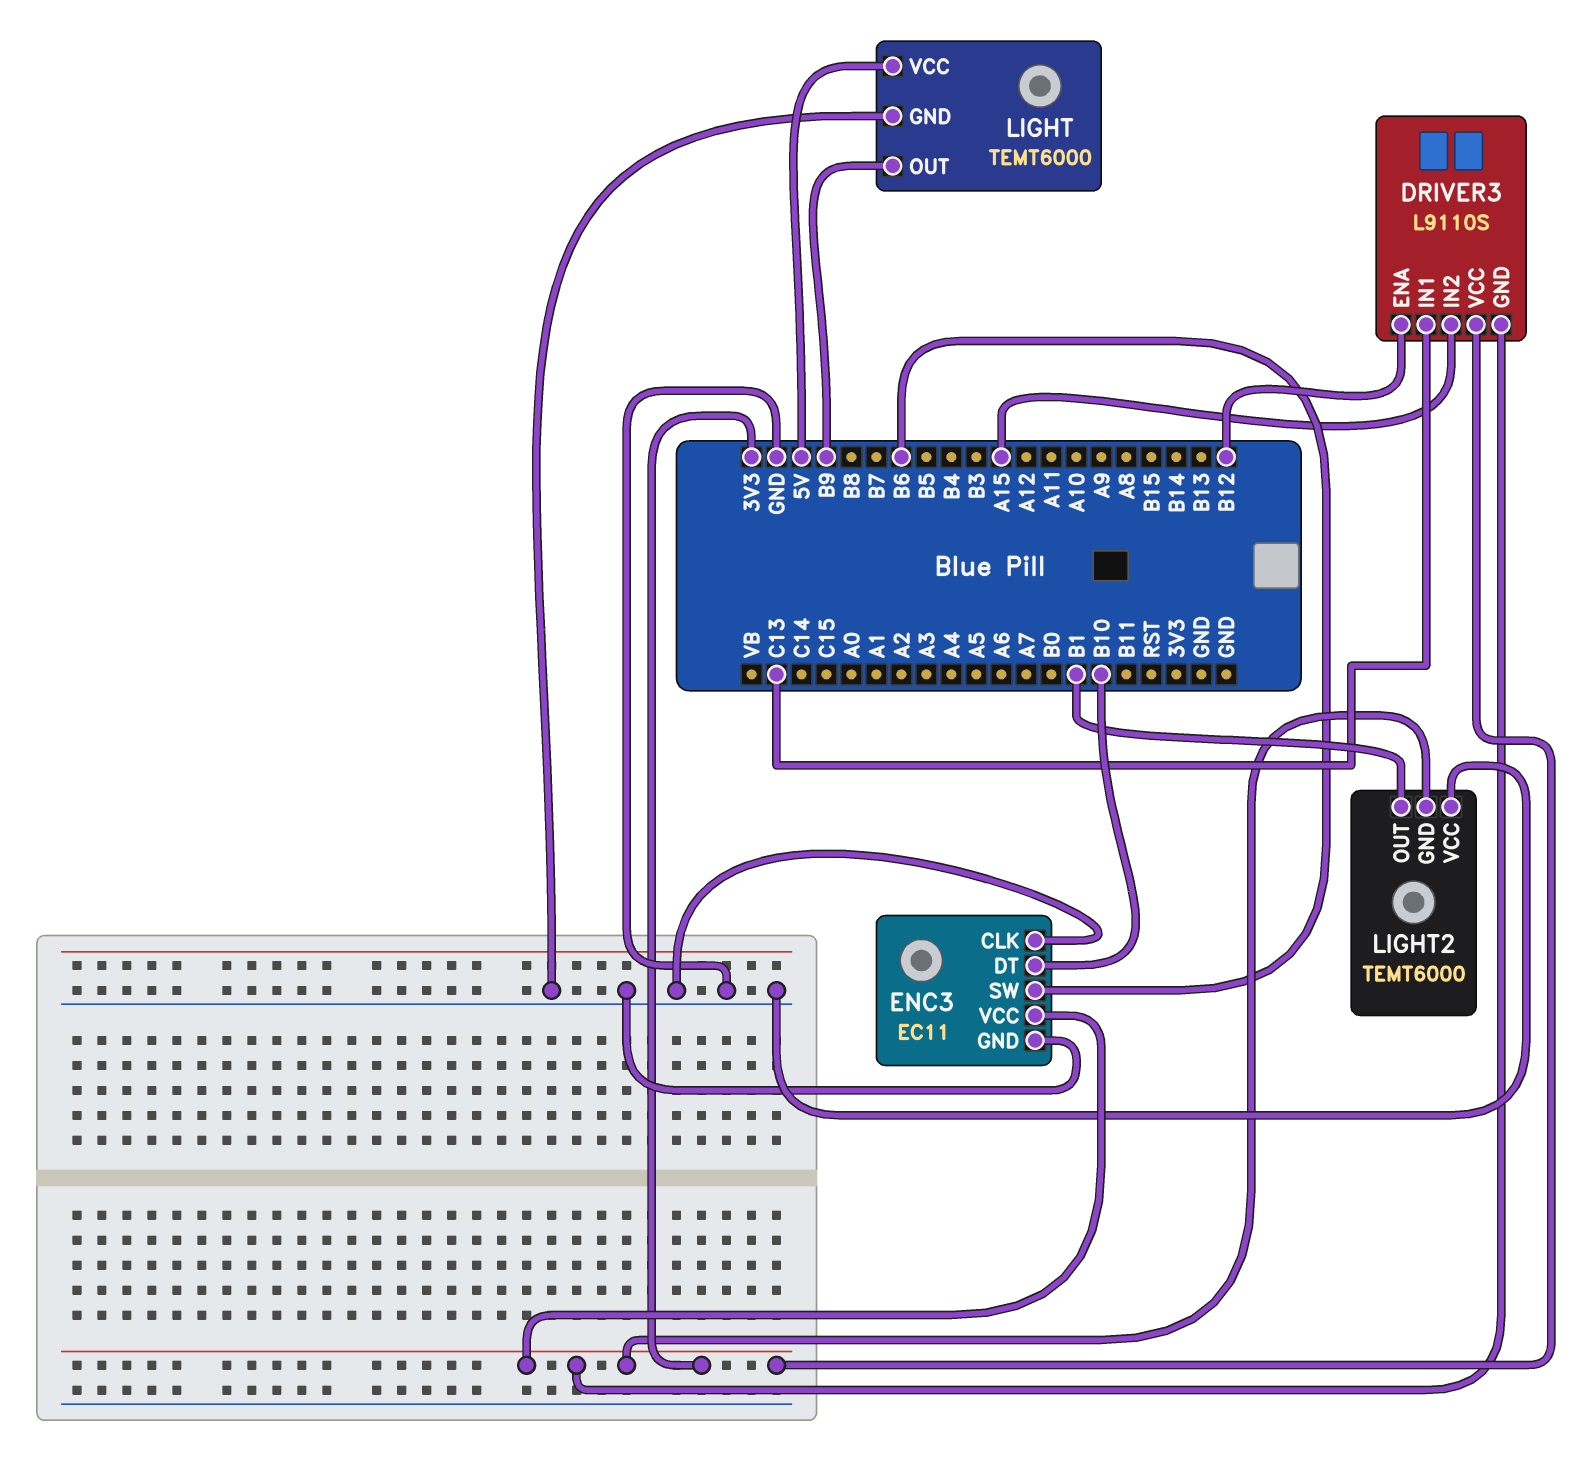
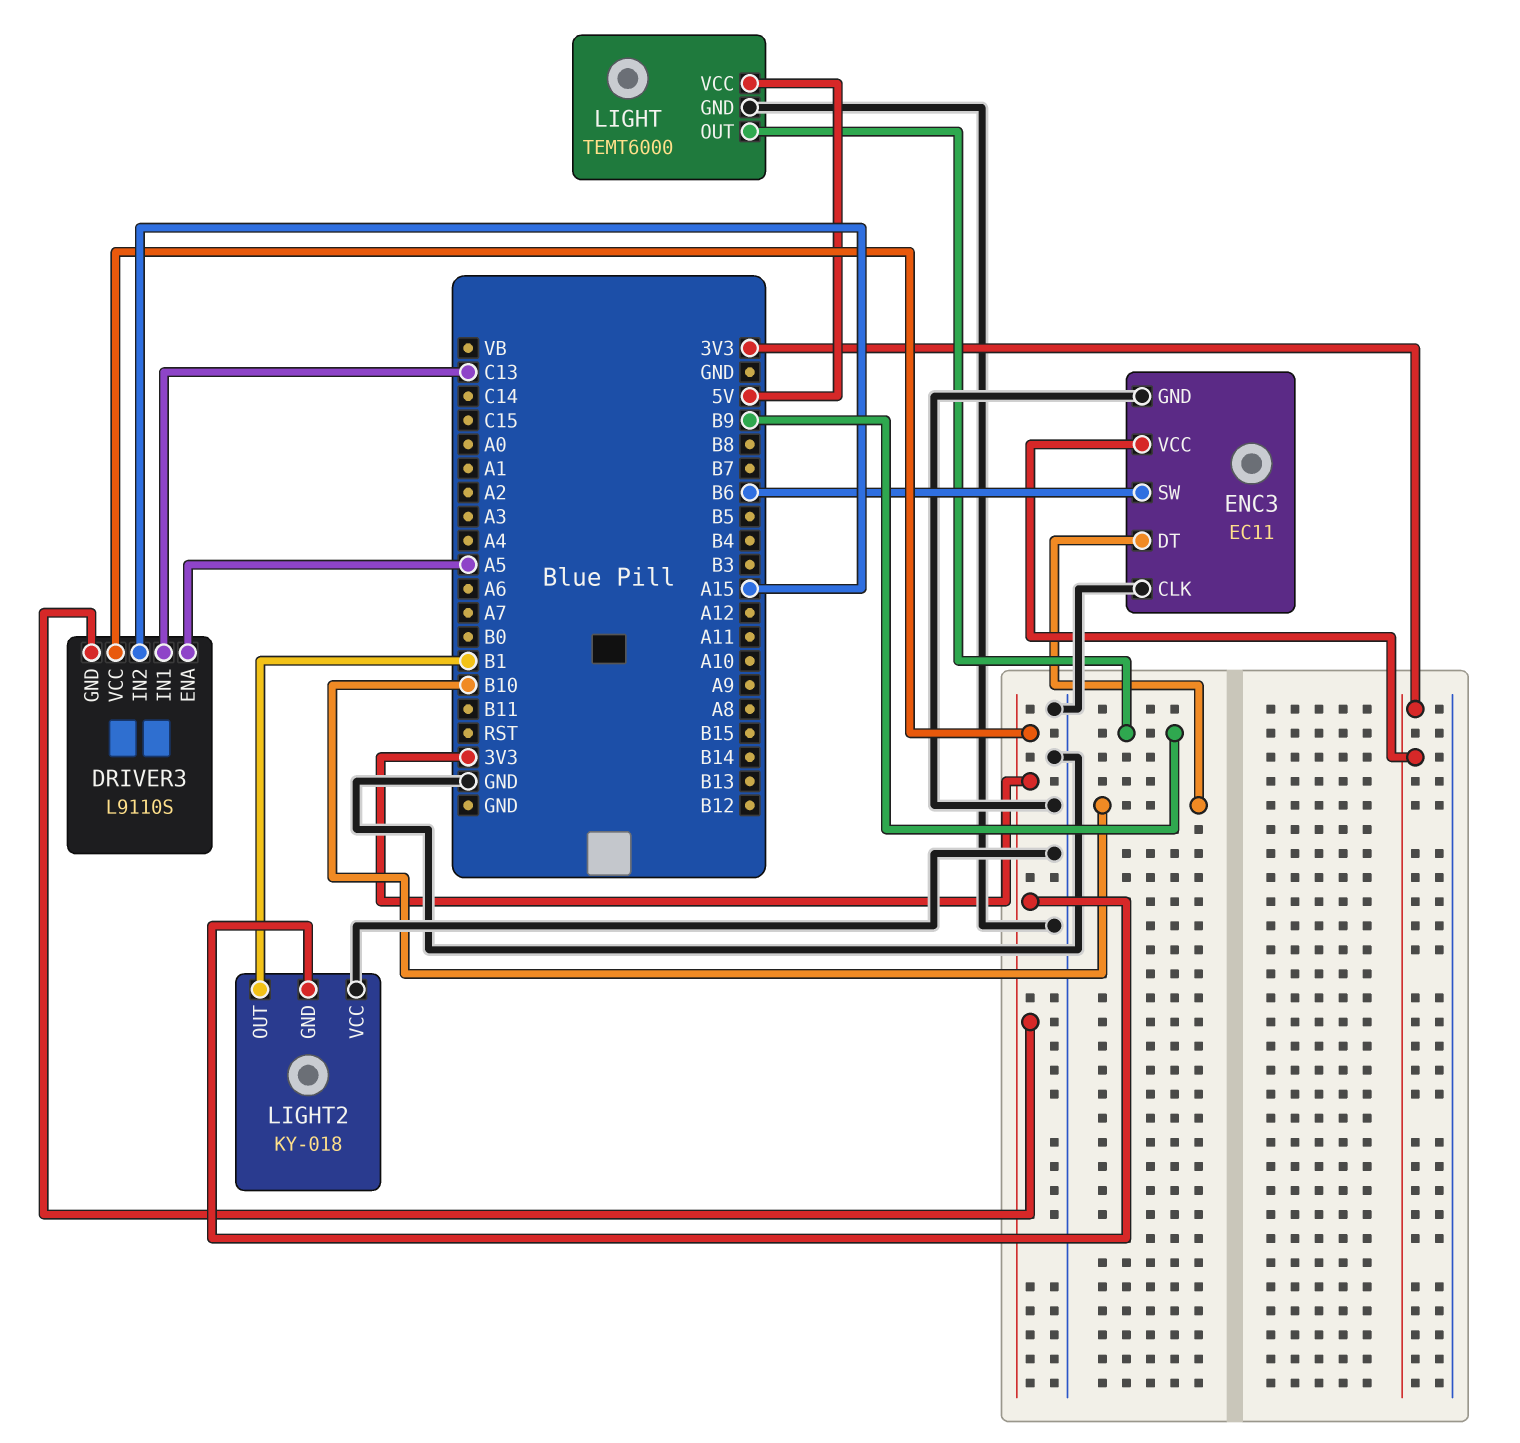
DRIVER3 pin ENA: B12 -> A5
LIGHT2: TEMT6000 -> KY-018

